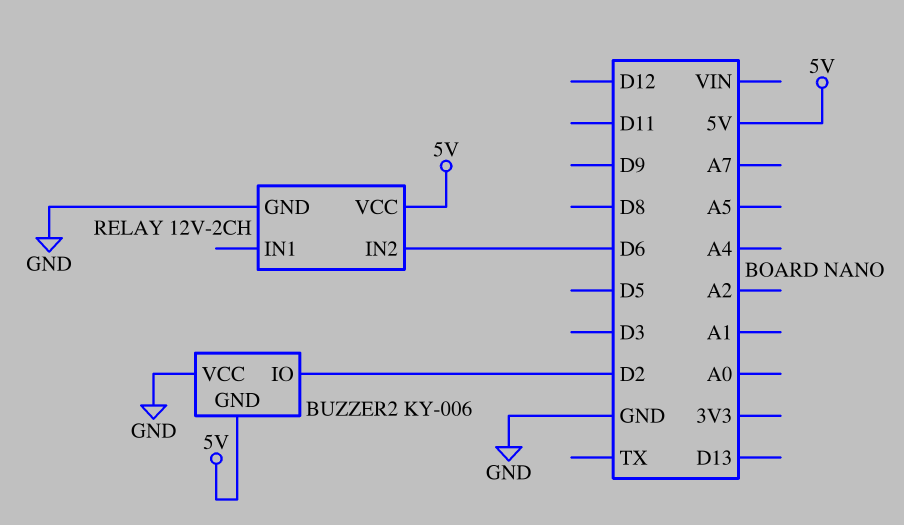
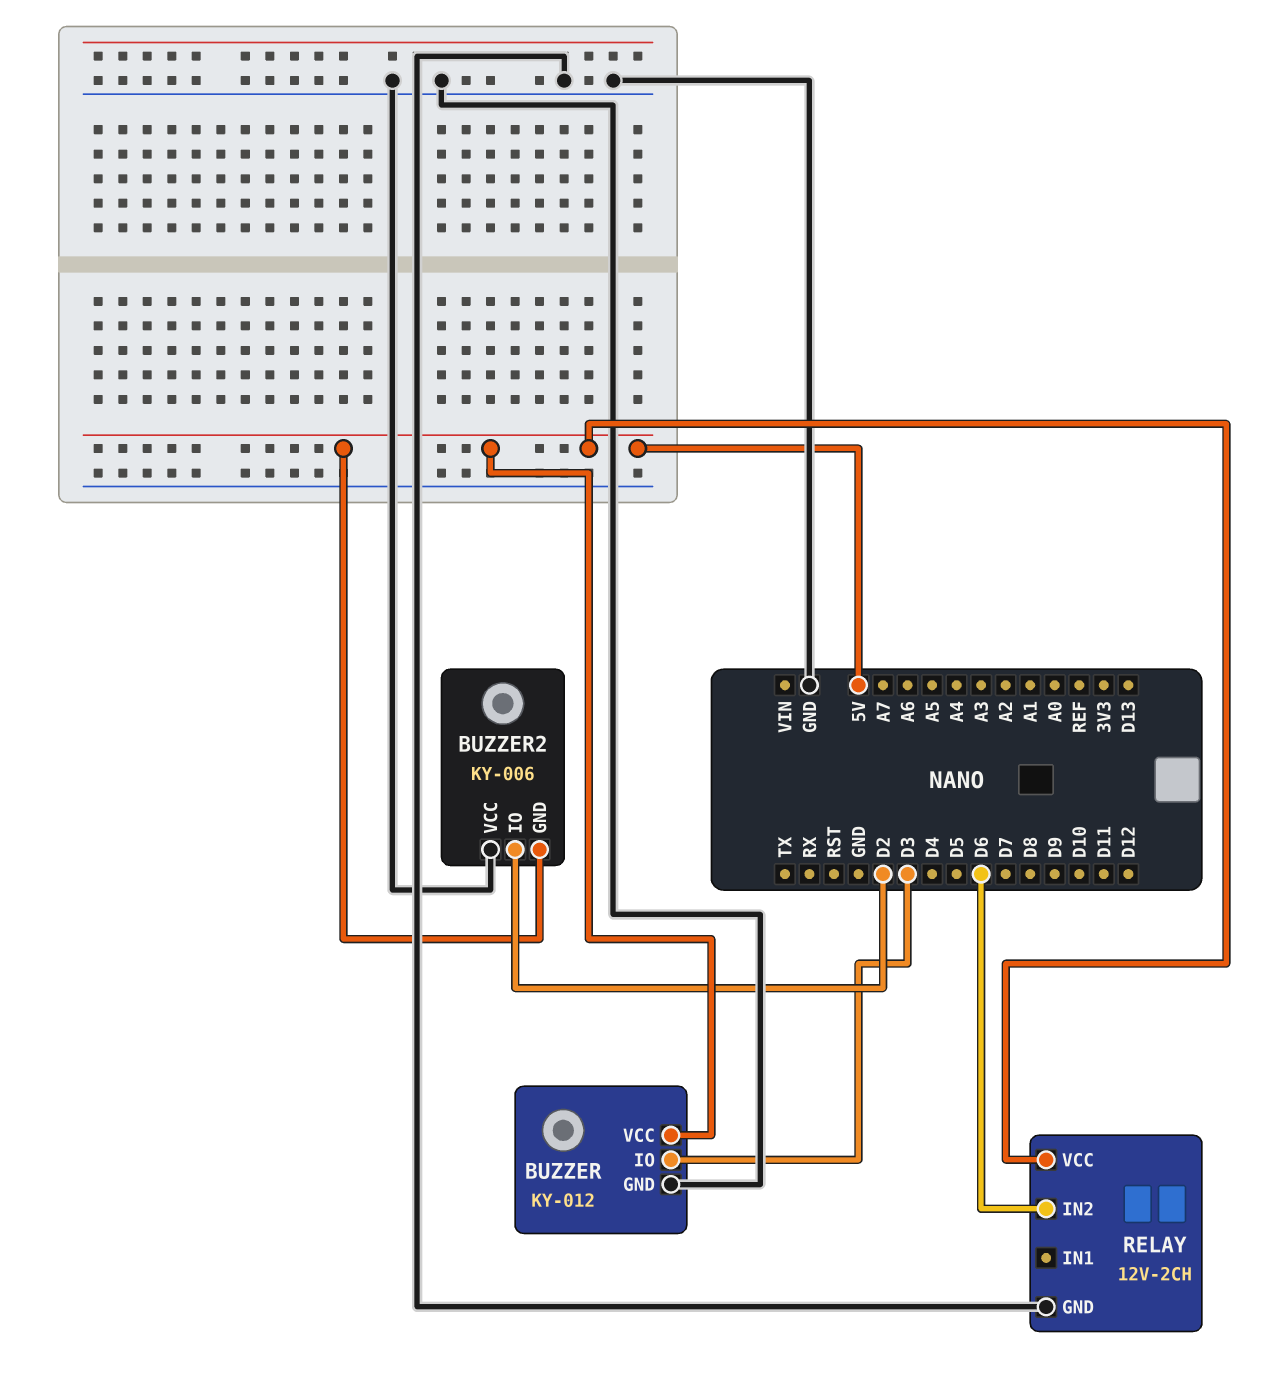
BUZZER: none -> KY-012
BUZZER pin GND: none -> GND
BUZZER pin IO: none -> D3
BUZZER pin VCC: none -> 5V

